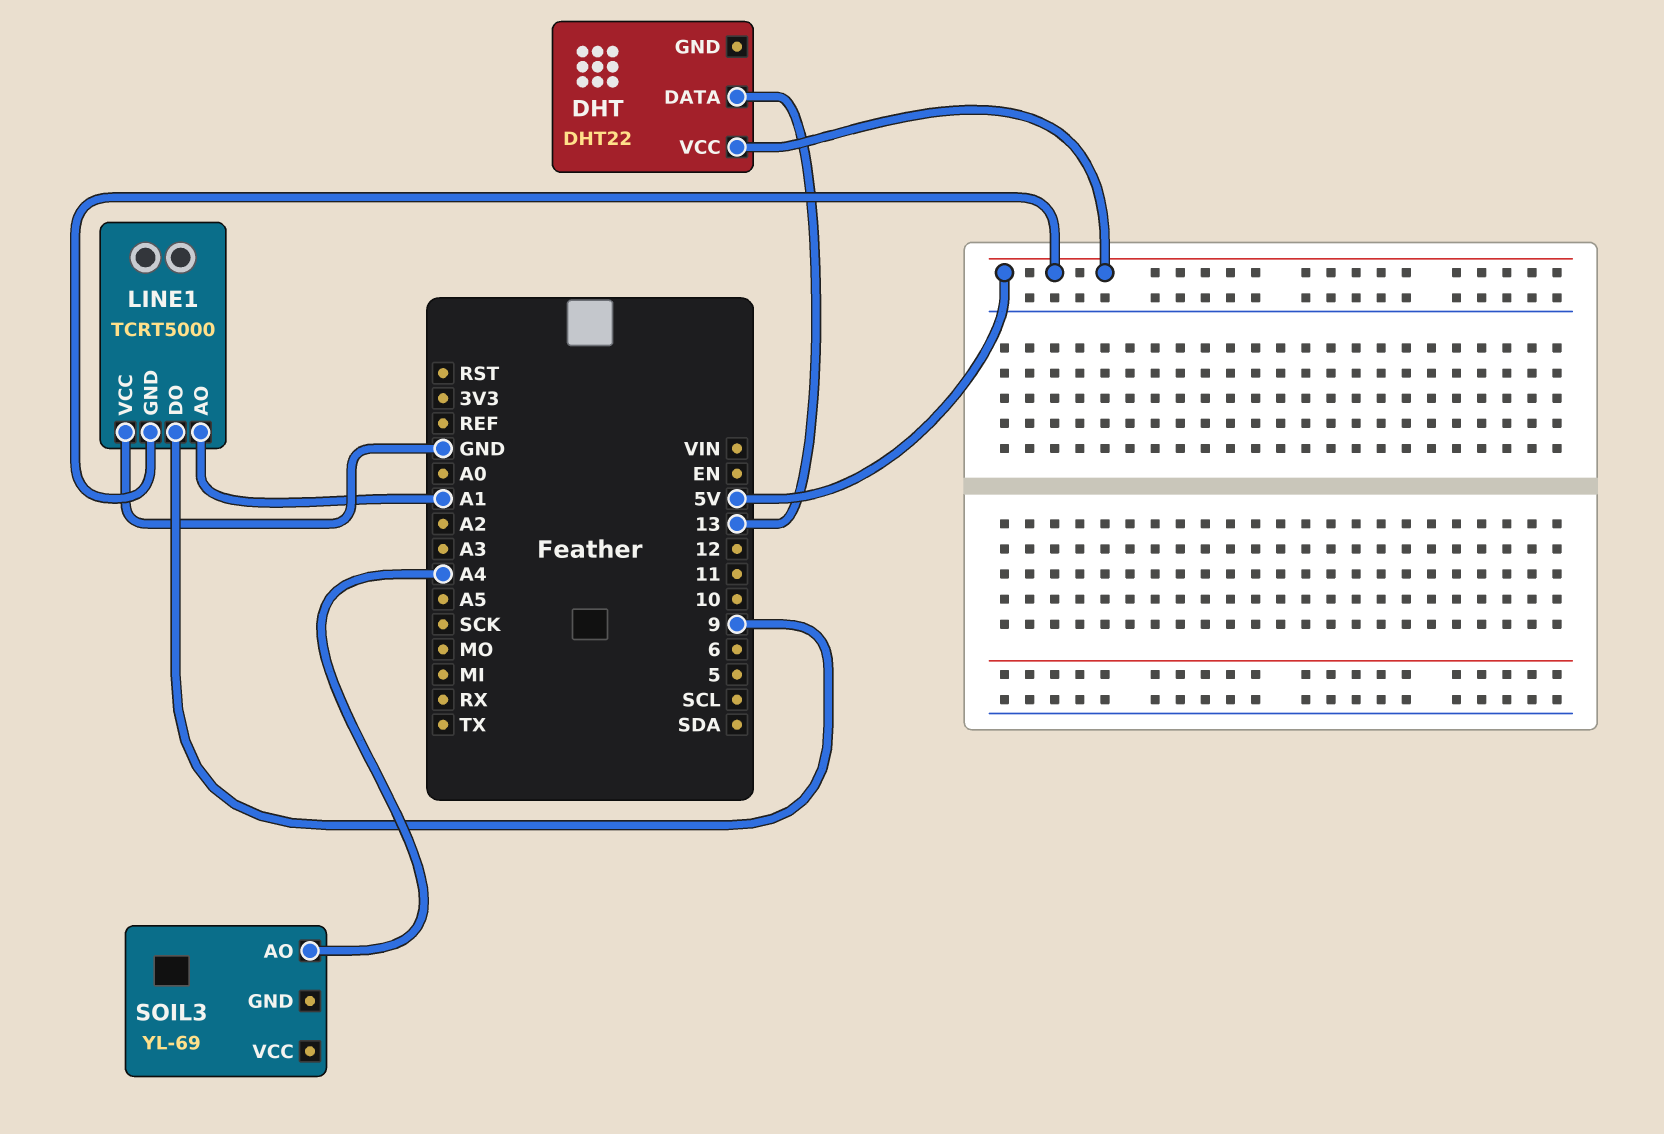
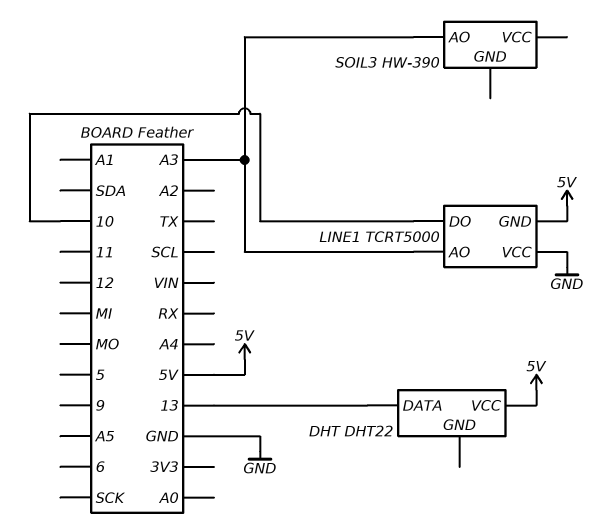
LINE1 pin AO: A1 -> A3
LINE1 pin DO: 9 -> 10
SOIL3: YL-69 -> HW-390
SOIL3 pin AO: A4 -> A3

